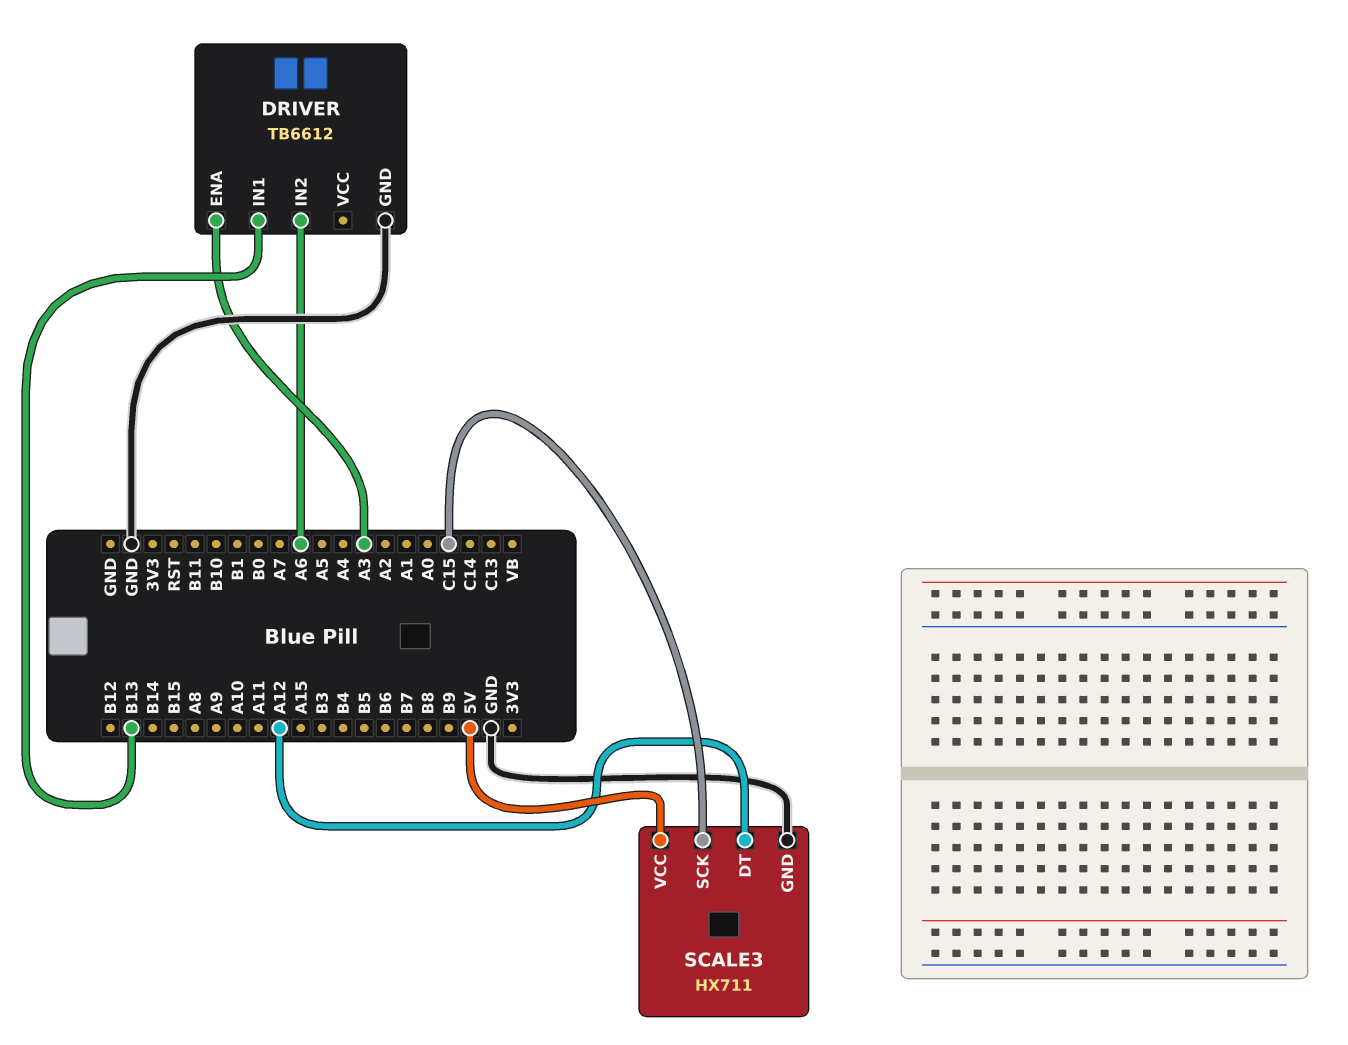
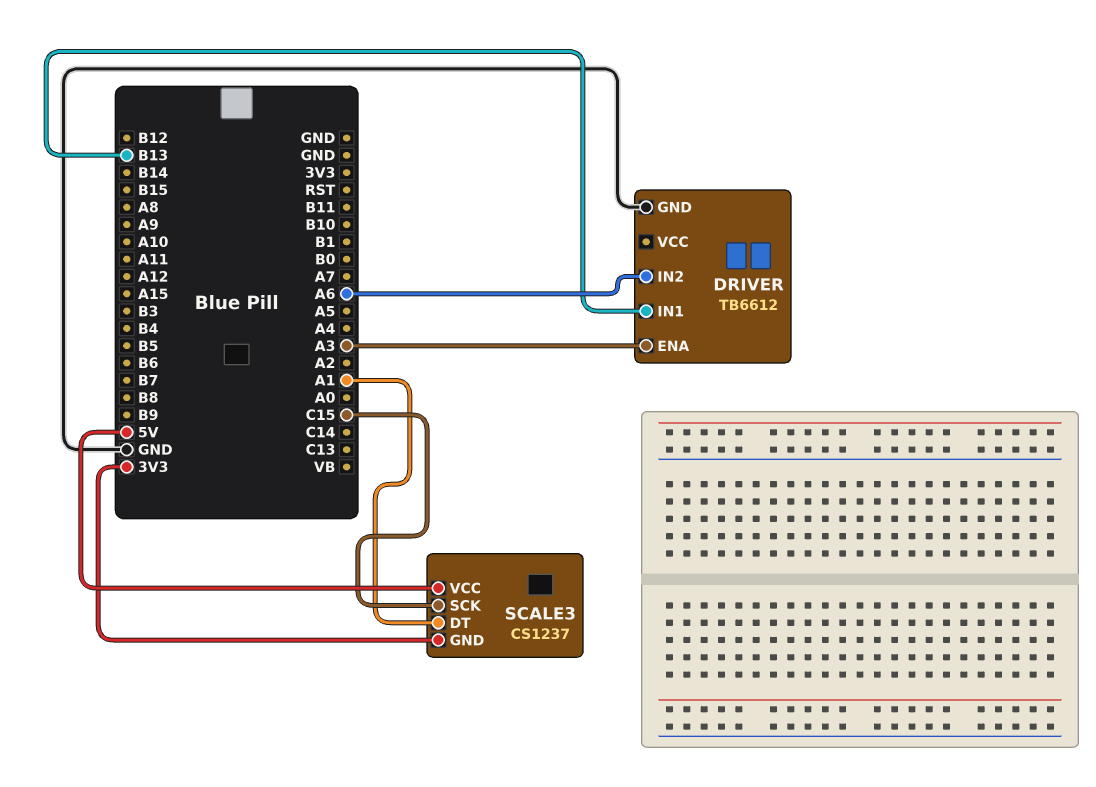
SCALE3: HX711 -> CS1237
SCALE3 pin DT: A12 -> A1
SCALE3 pin GND: GND -> 3V3

